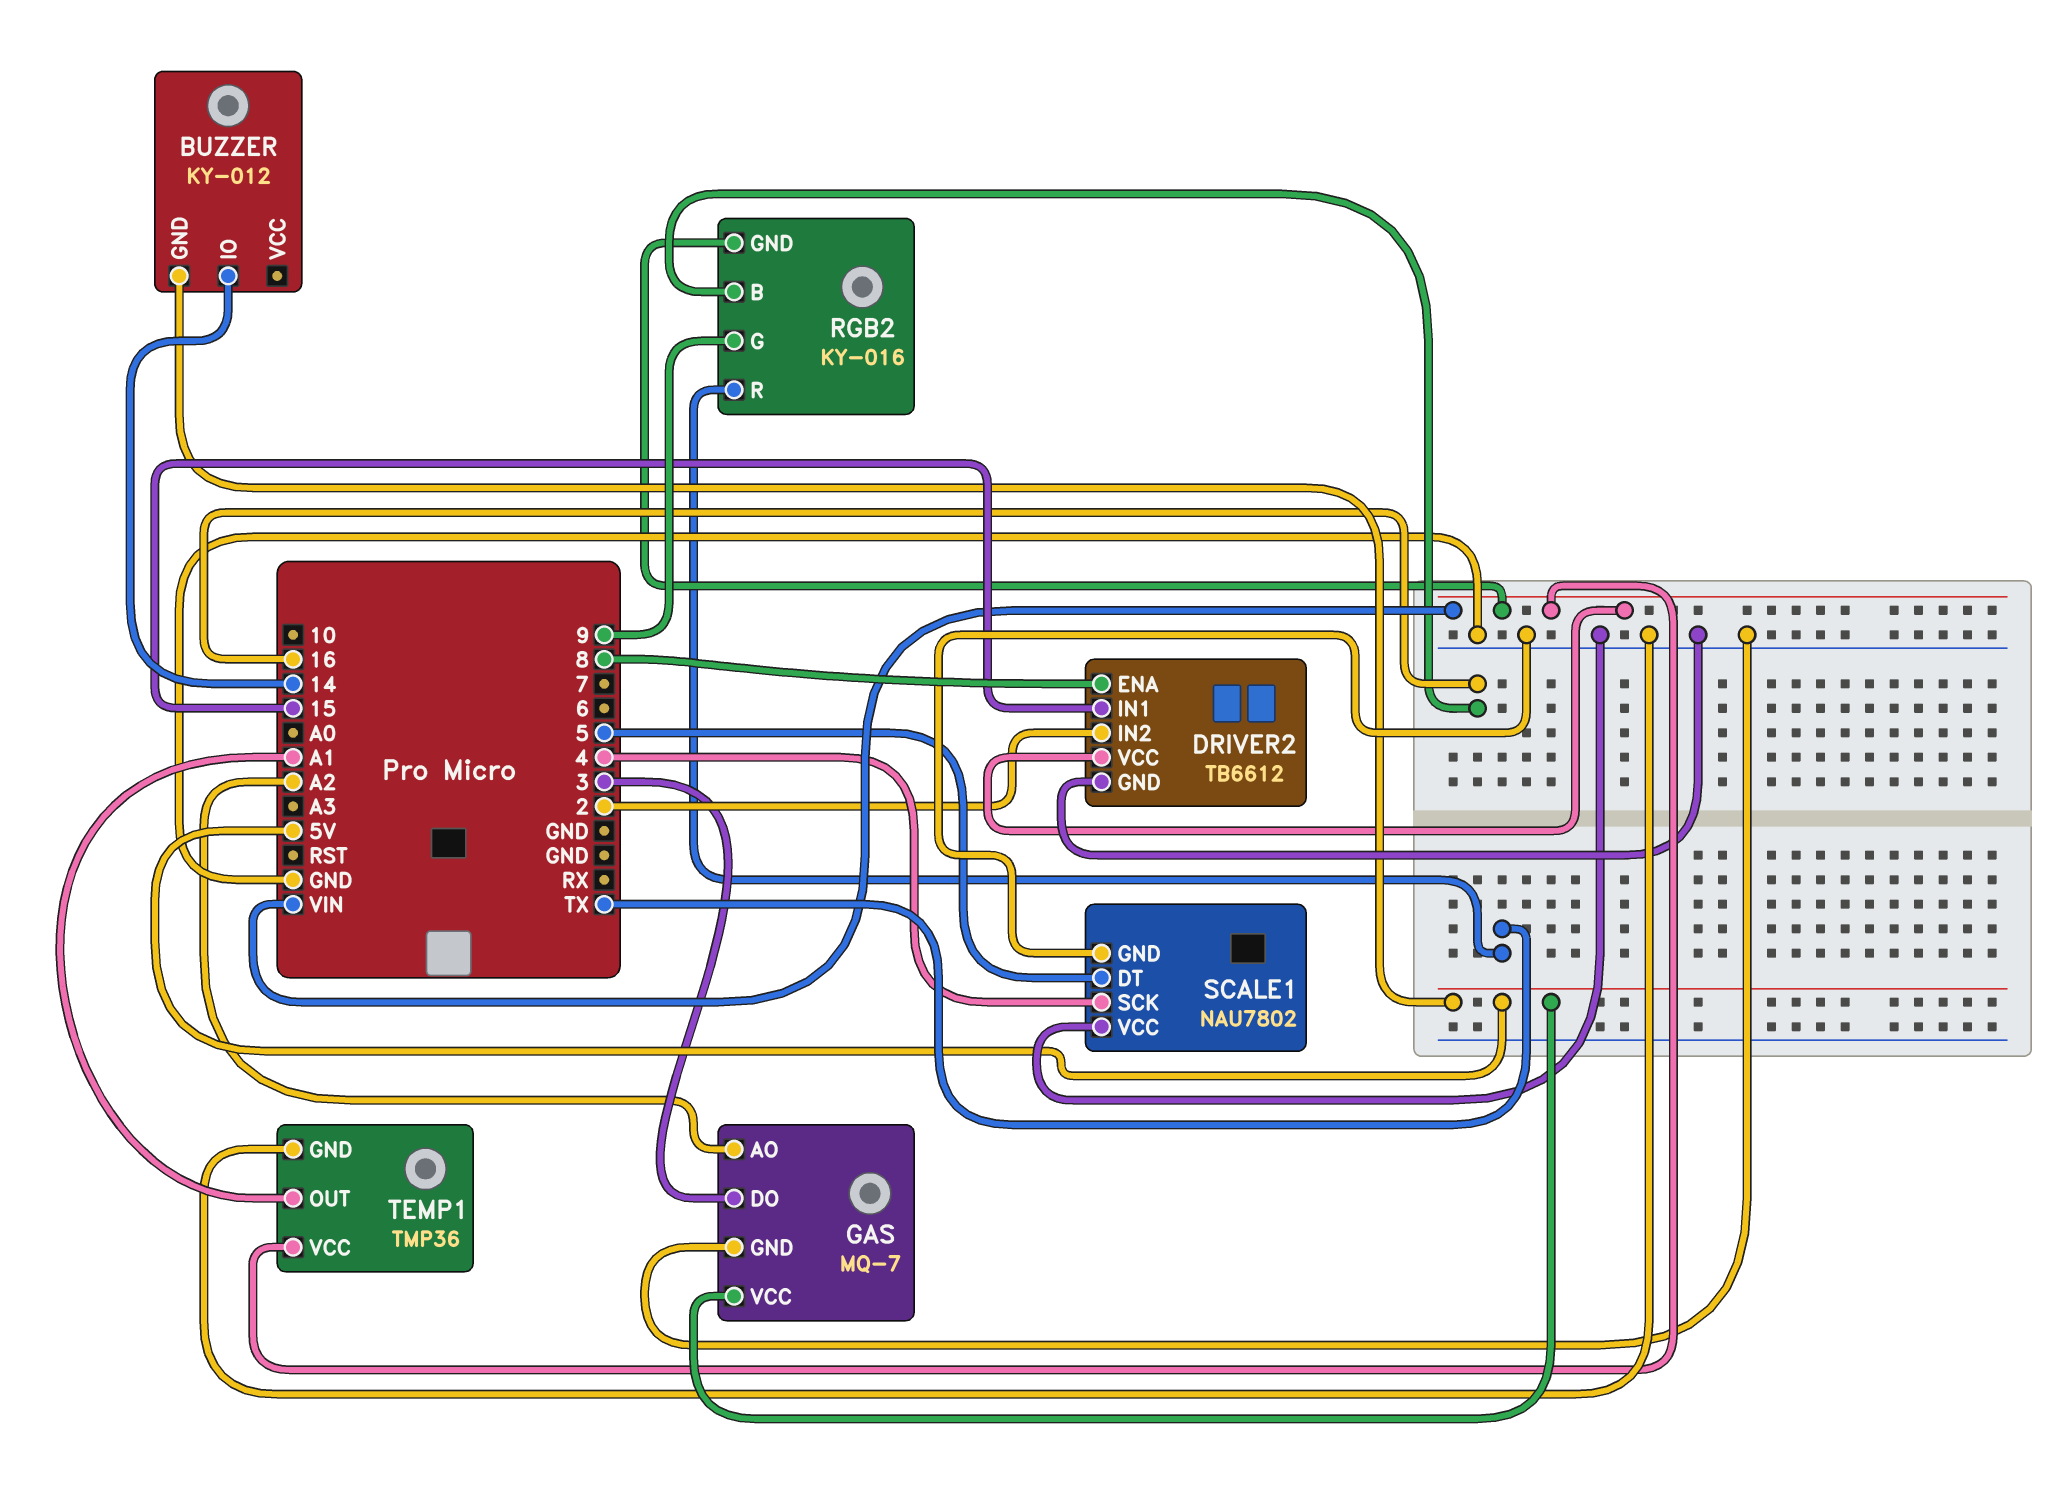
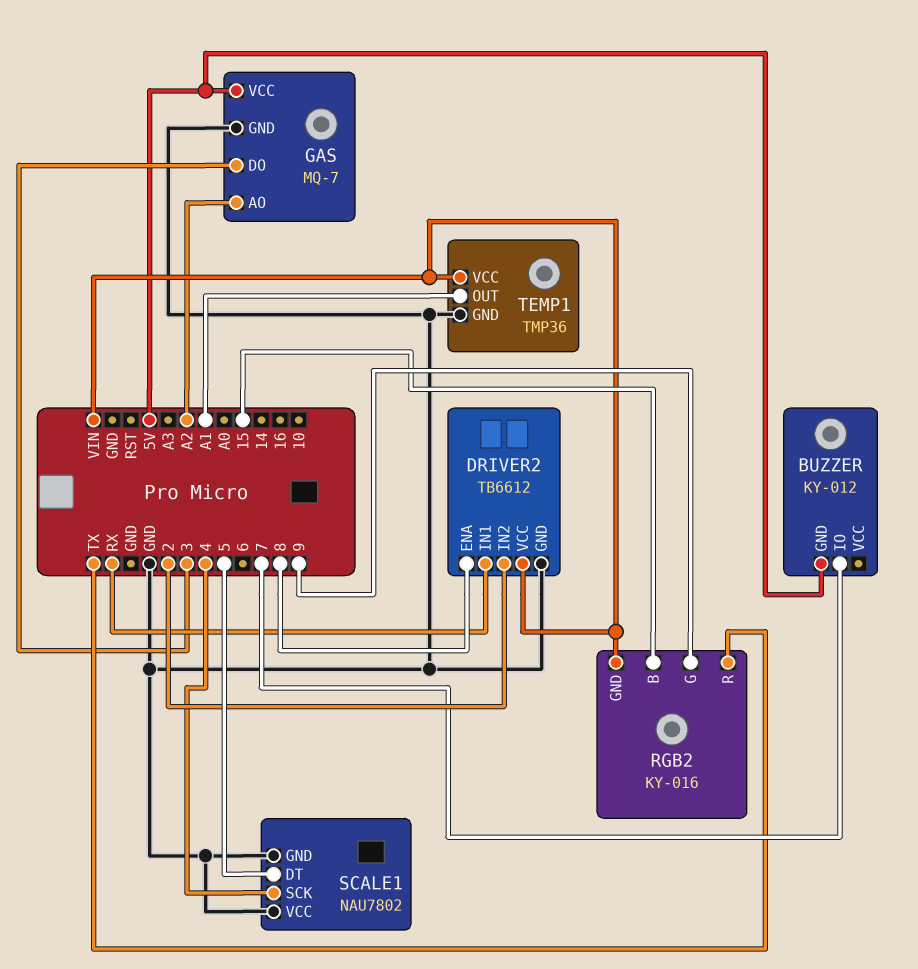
BUZZER pin IO: 14 -> 7
DRIVER2 pin IN1: 15 -> RX
RGB2 pin B: 16 -> 15

